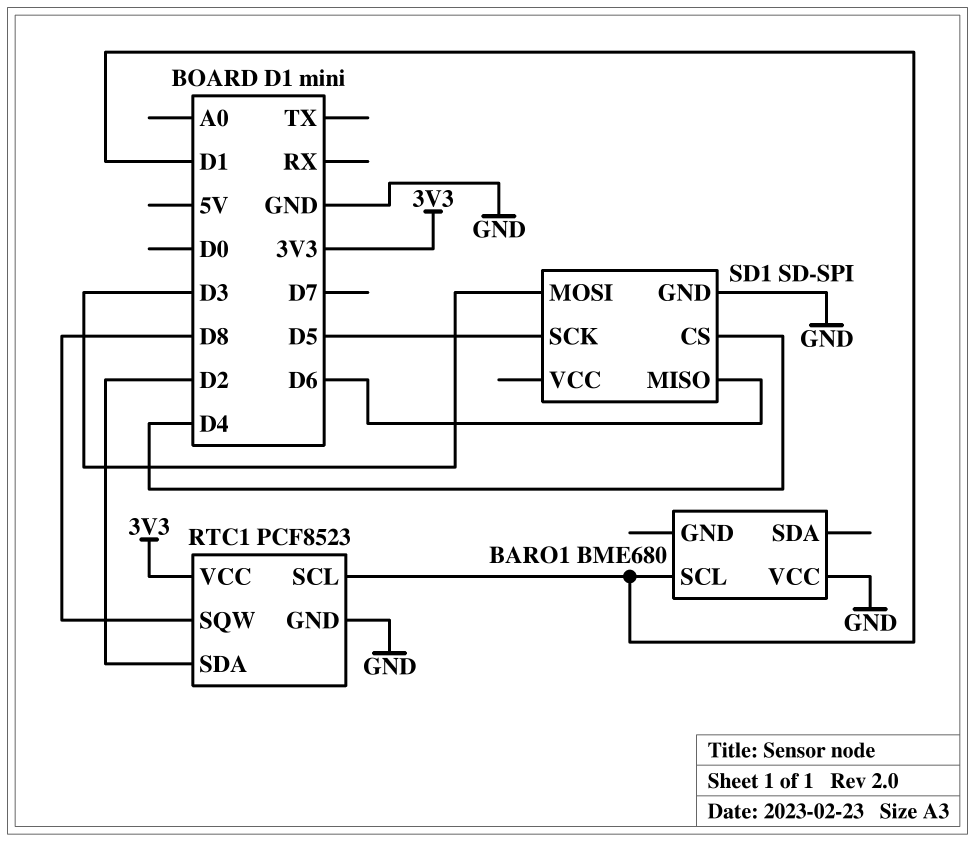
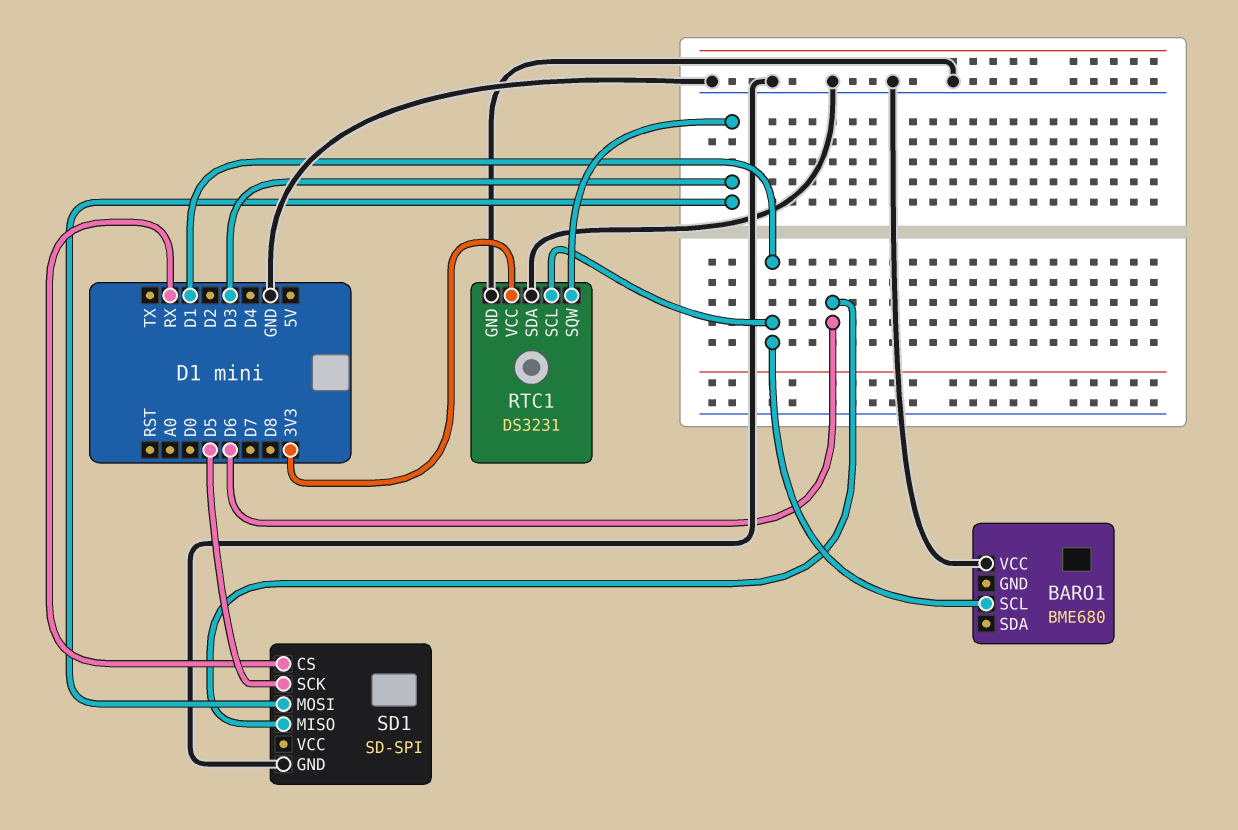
RTC1: PCF8523 -> DS3231
RTC1 pin SDA: D2 -> GND
RTC1 pin SQW: D8 -> D3
SD1 pin CS: D4 -> RX

